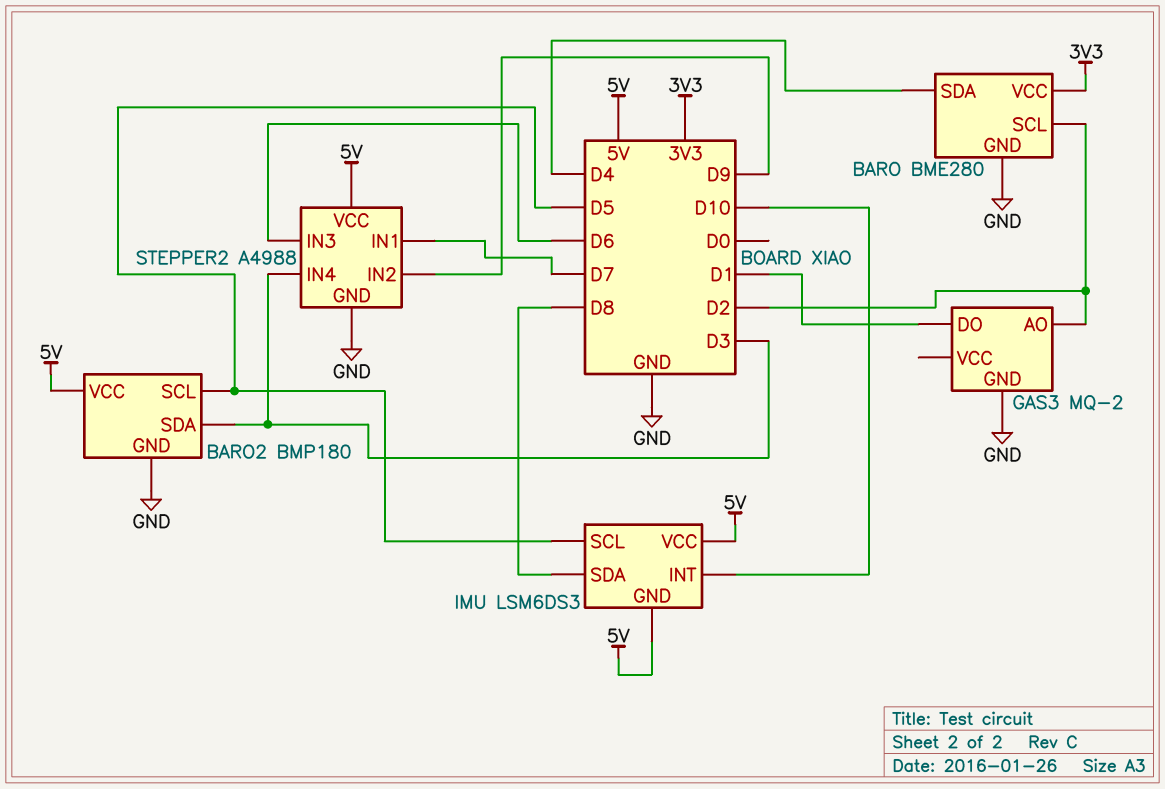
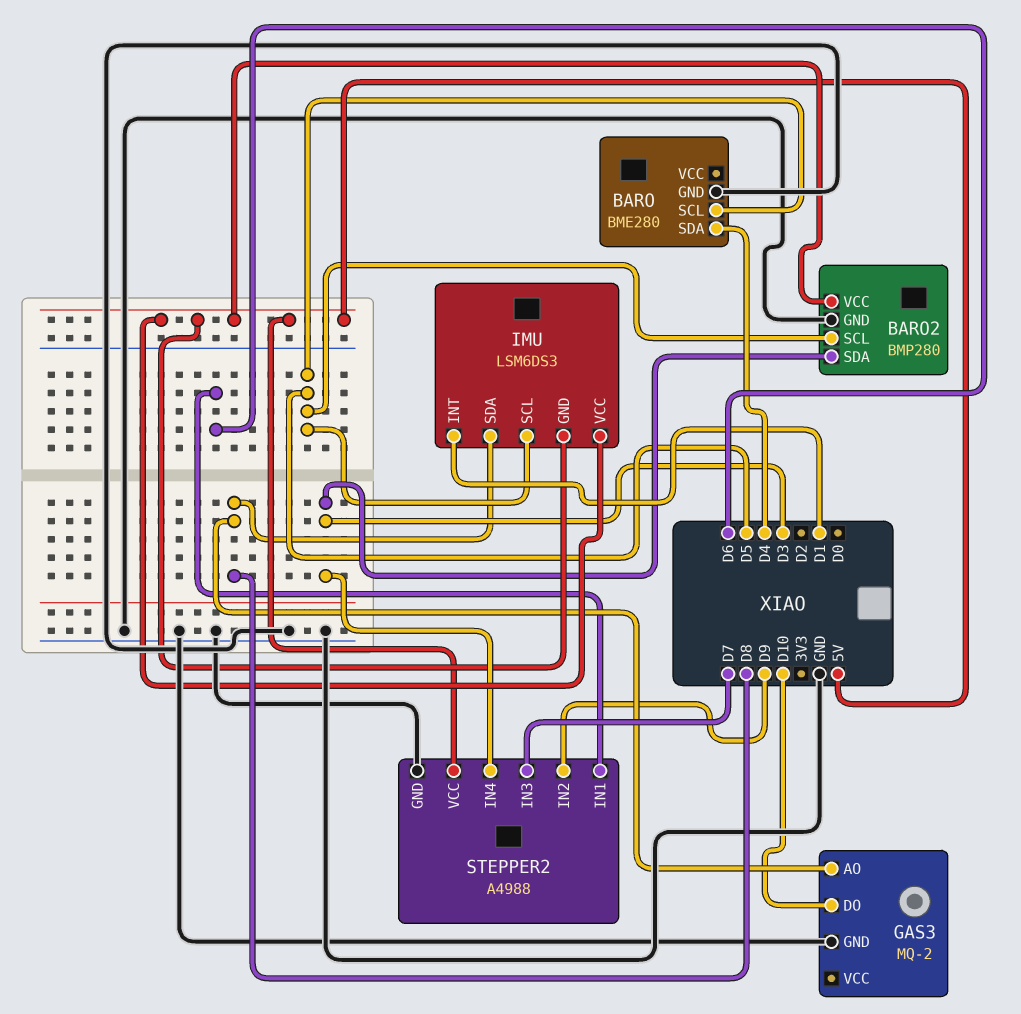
BARO pin SCL: D2 -> D5
BARO pin VCC: 3V3 -> none
BARO2: BMP180 -> BMP280
GAS3 pin AO: D2 -> D8
GAS3 pin DO: D1 -> D10
IMU pin INT: D10 -> D1
STEPPER2 pin IN1: D7 -> D6
STEPPER2 pin IN3: D6 -> D7

